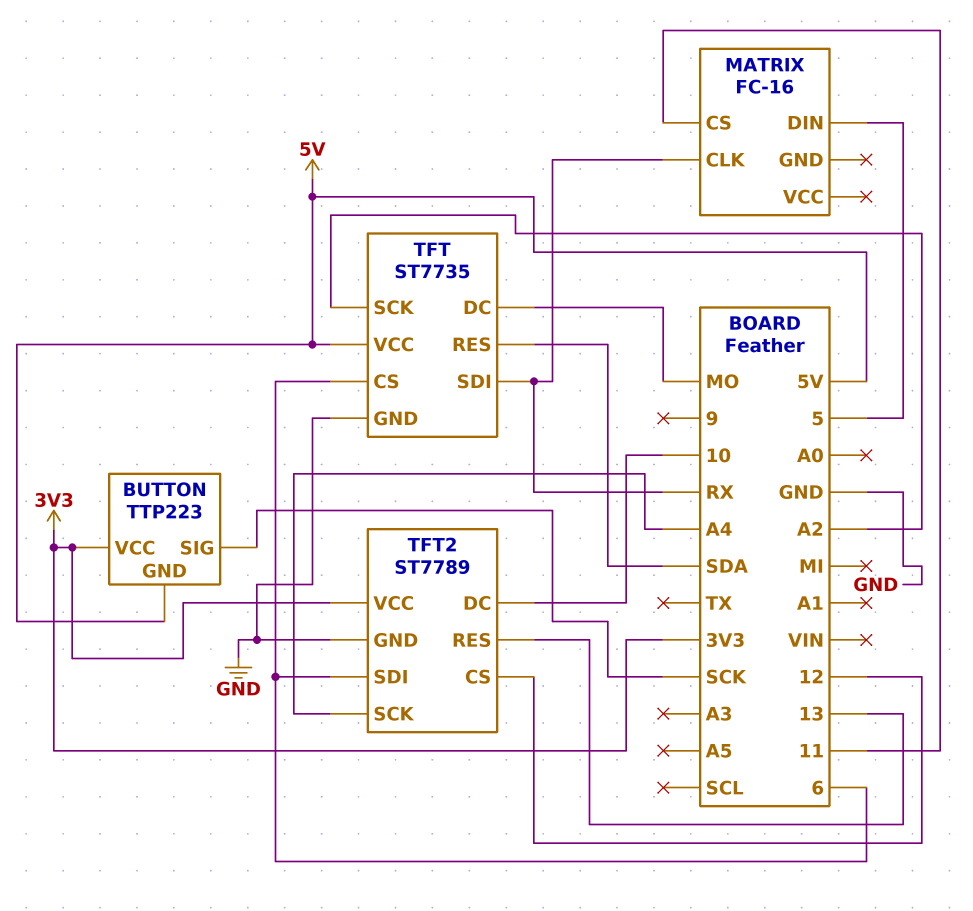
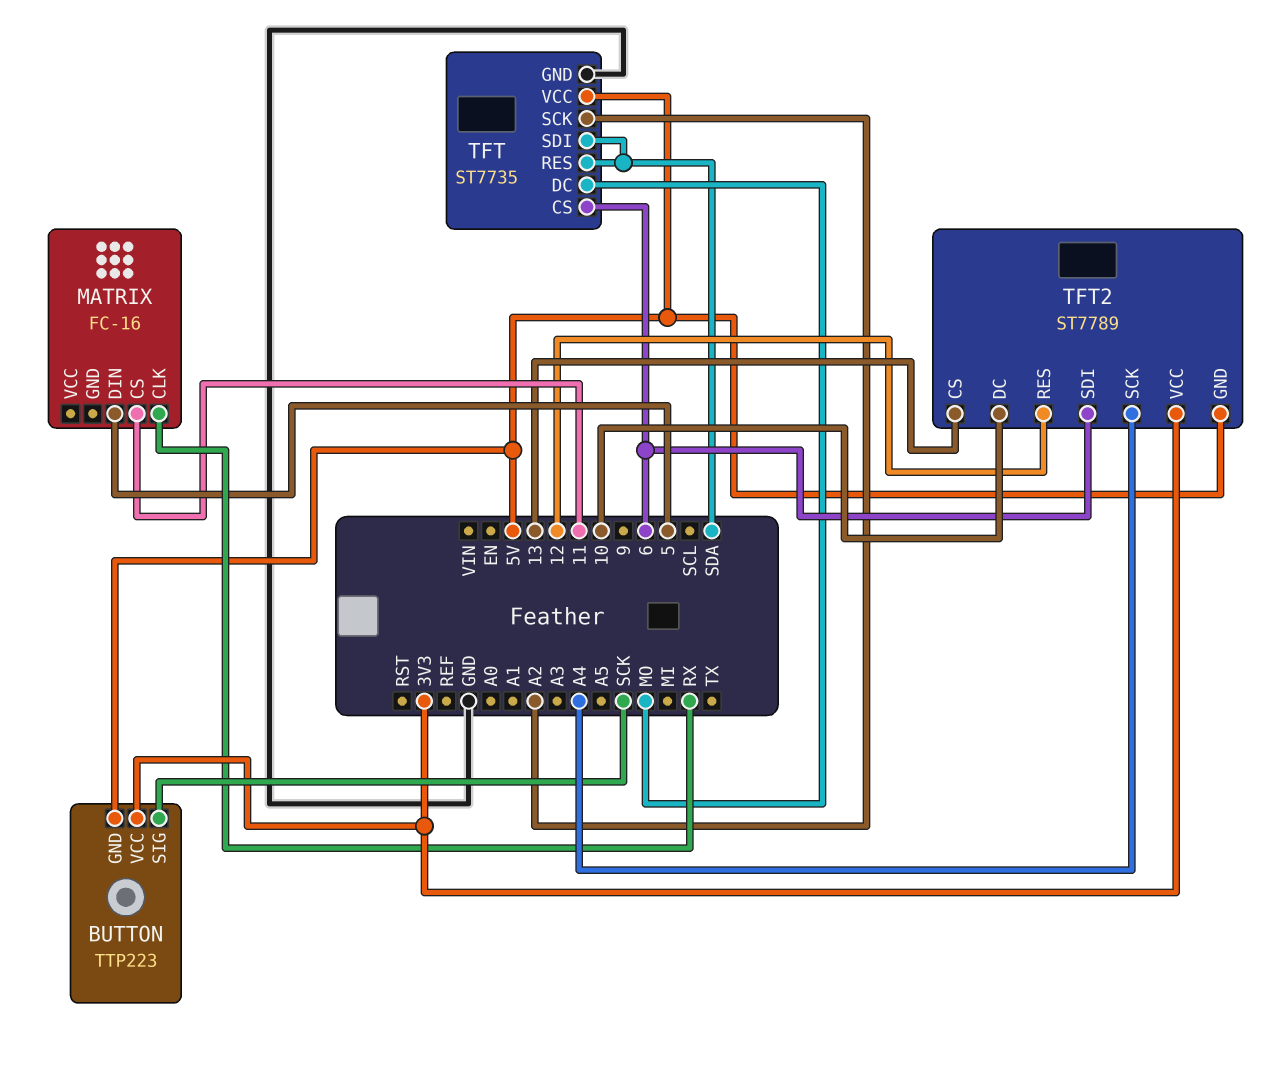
TFT pin SDI: RX -> SDA
TFT2 pin CS: 12 -> 13
TFT2 pin GND: GND -> 5V
TFT2 pin RES: 13 -> 12

